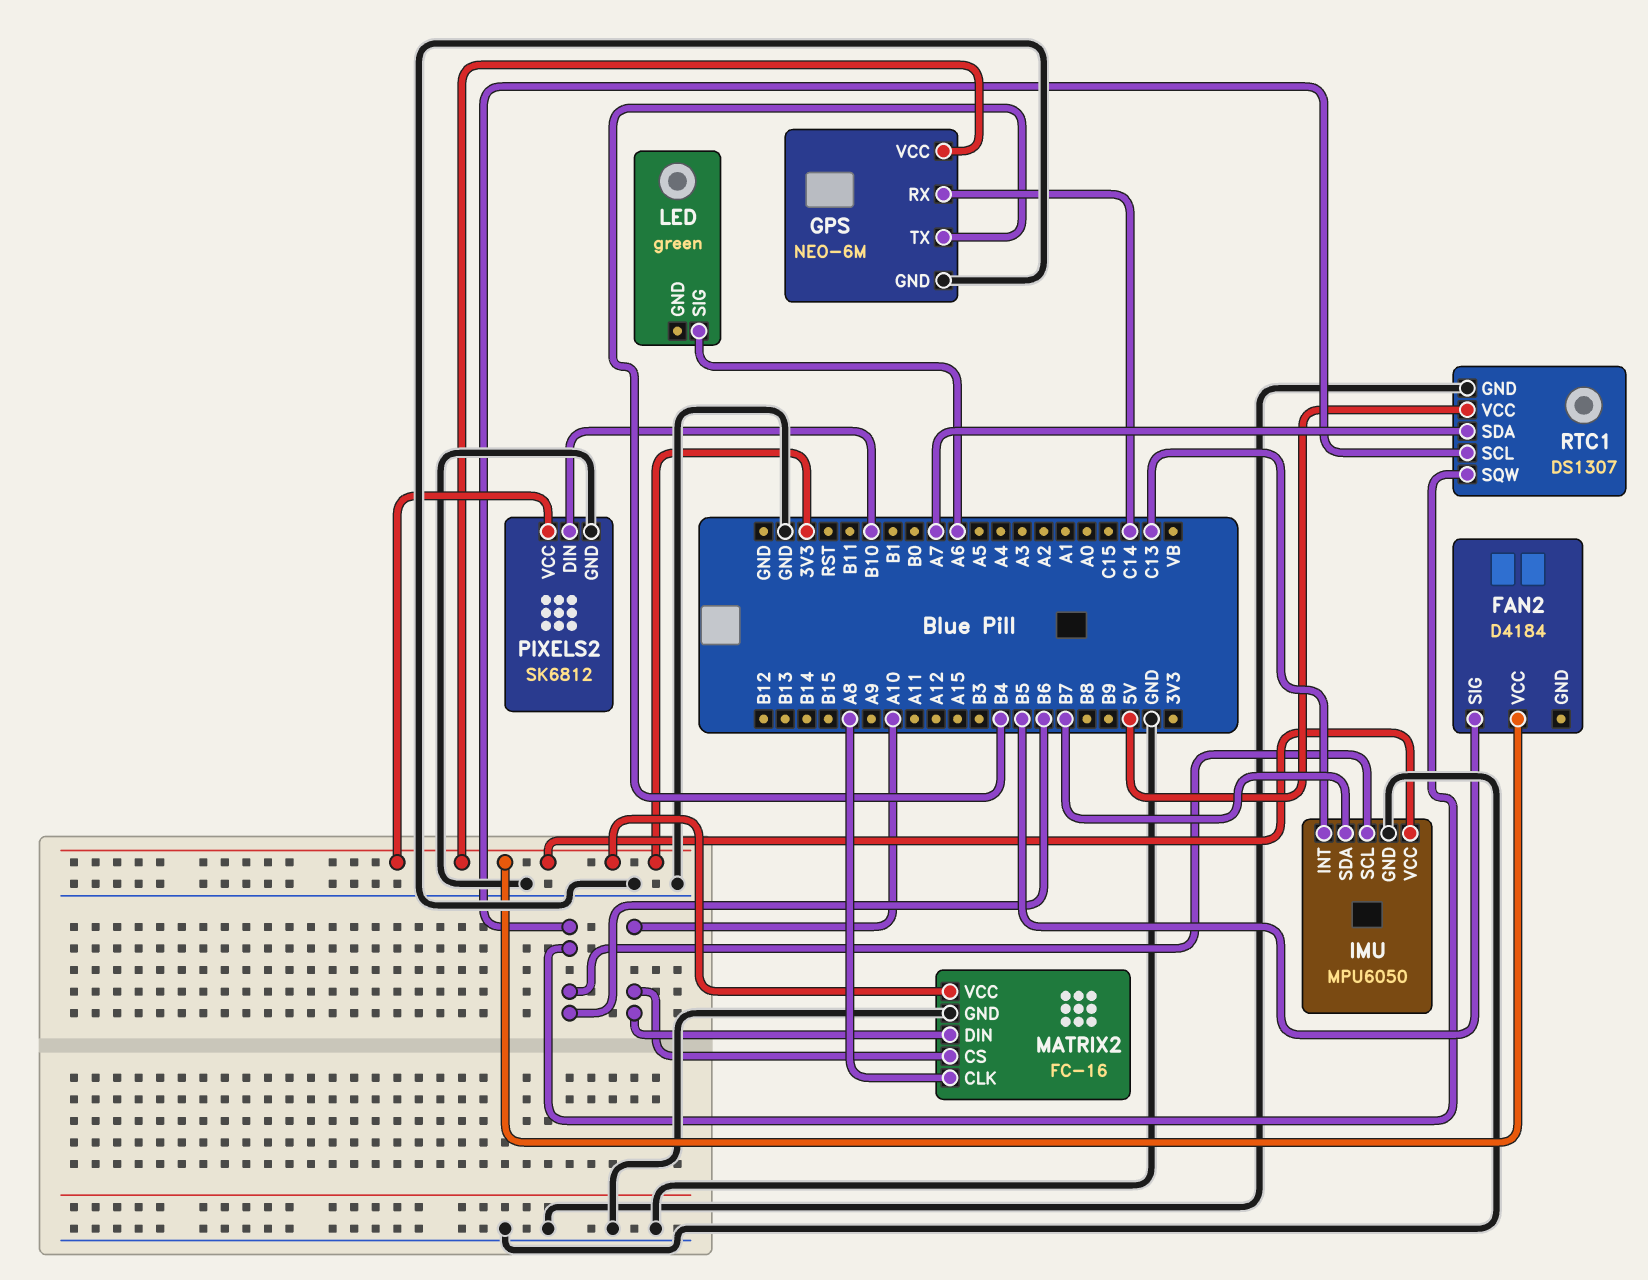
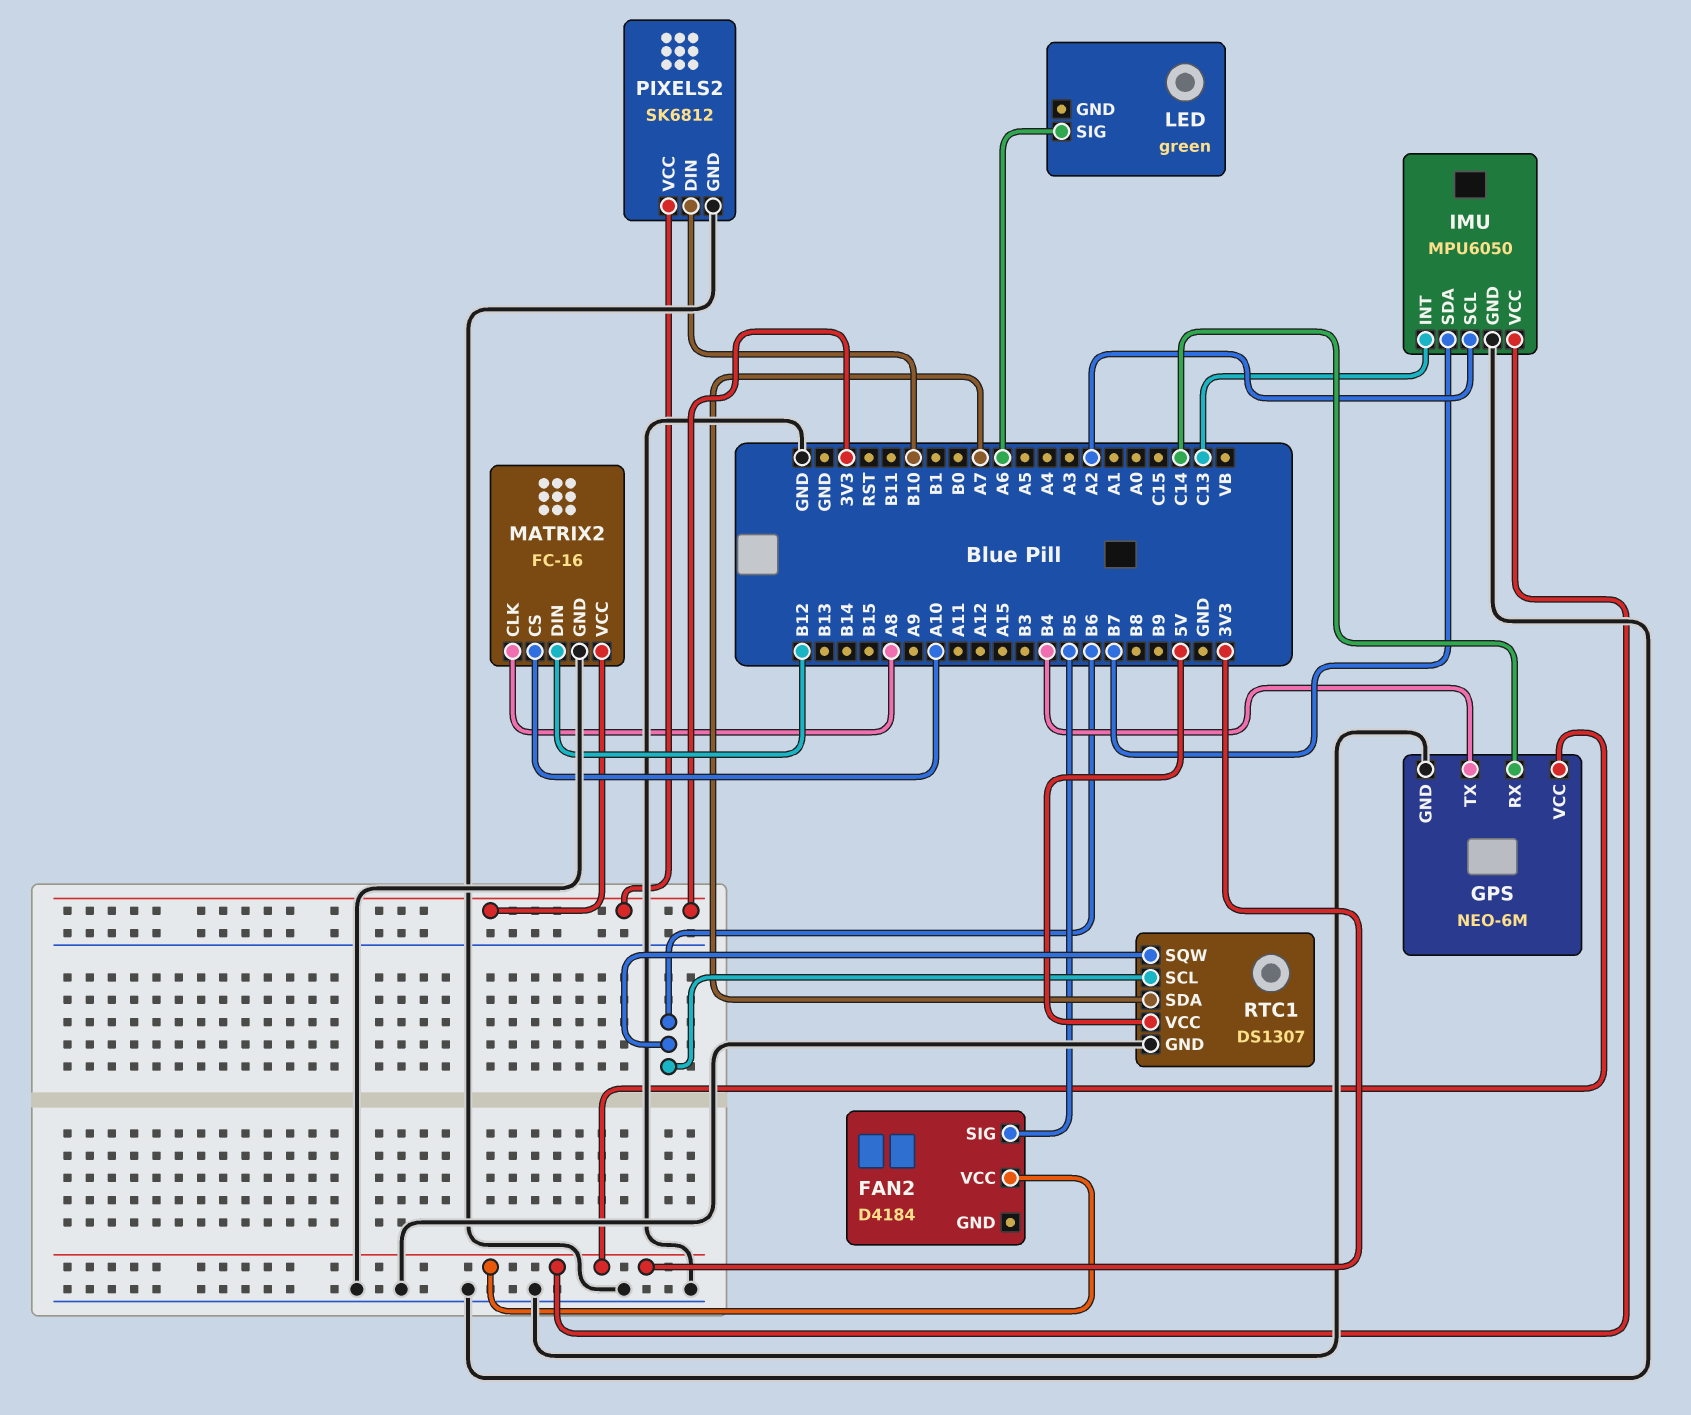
IMU pin SCL: B6 -> A2
MATRIX2 pin DIN: A10 -> B12

